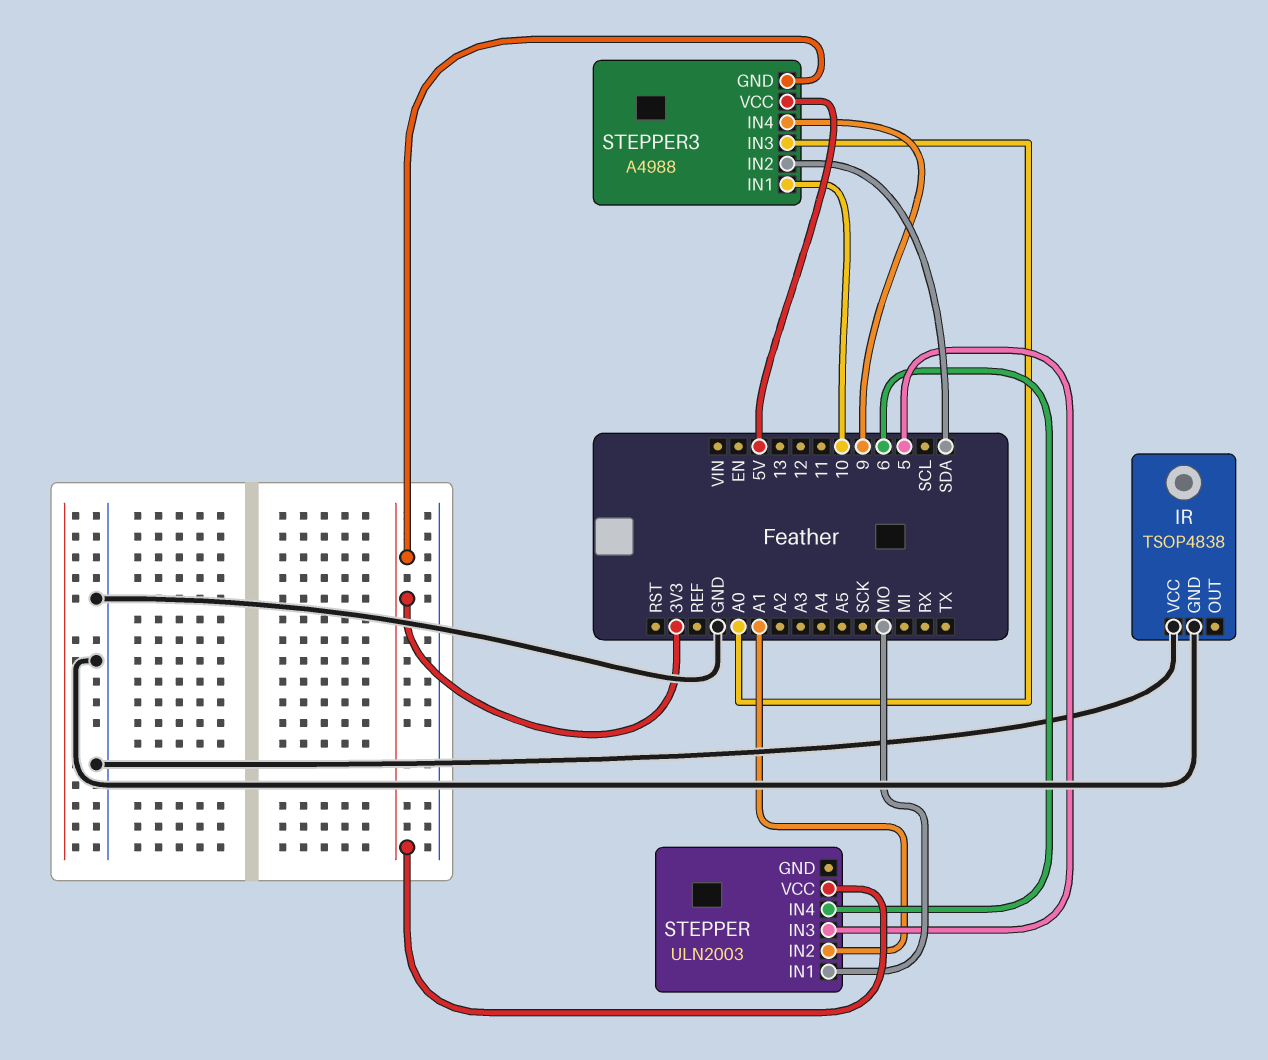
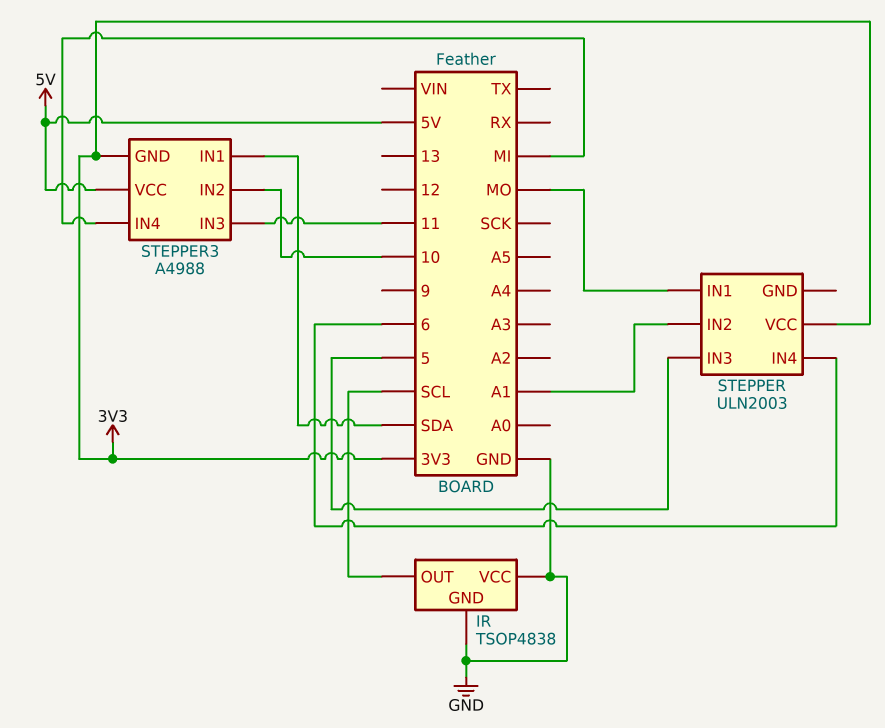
IR pin OUT: none -> SCL
STEPPER3 pin IN1: 10 -> SDA
STEPPER3 pin IN2: SDA -> 10
STEPPER3 pin IN3: A0 -> 11
STEPPER3 pin IN4: 9 -> MI

